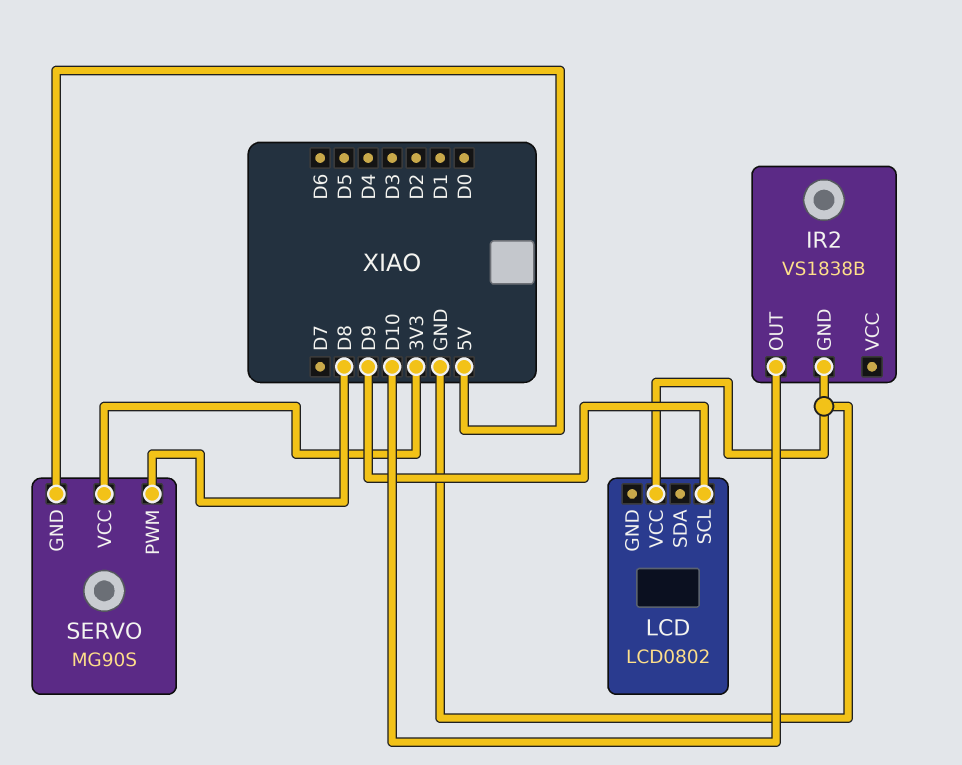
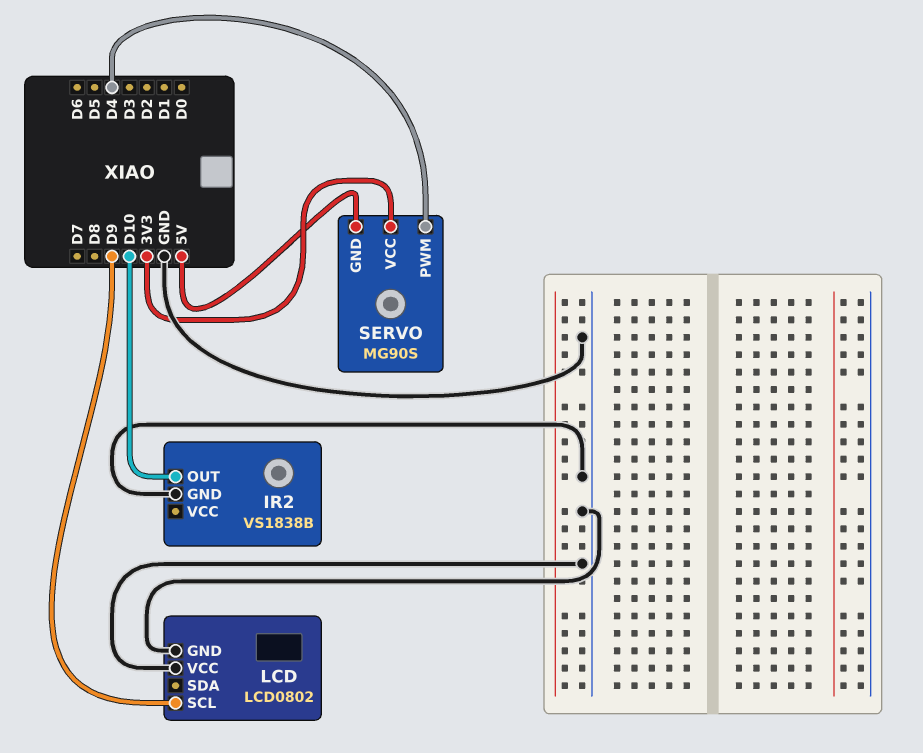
LCD pin GND: none -> GND
SERVO pin PWM: D8 -> D4

